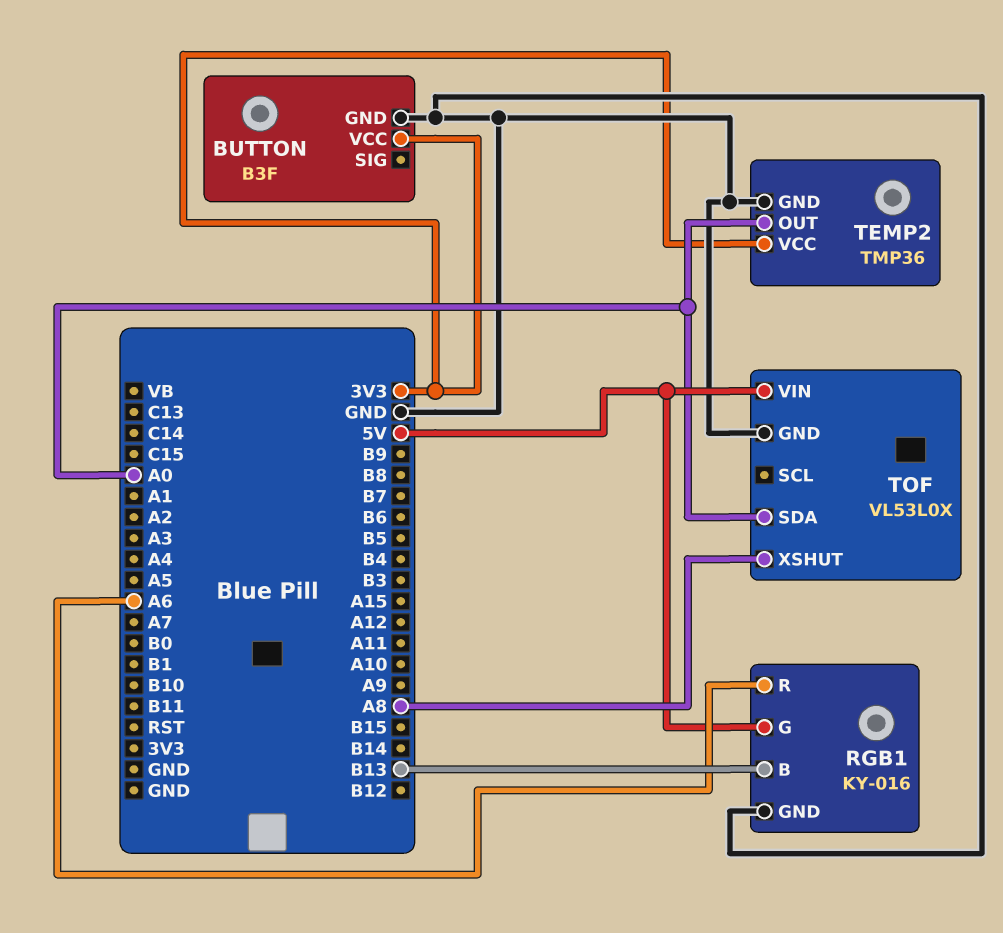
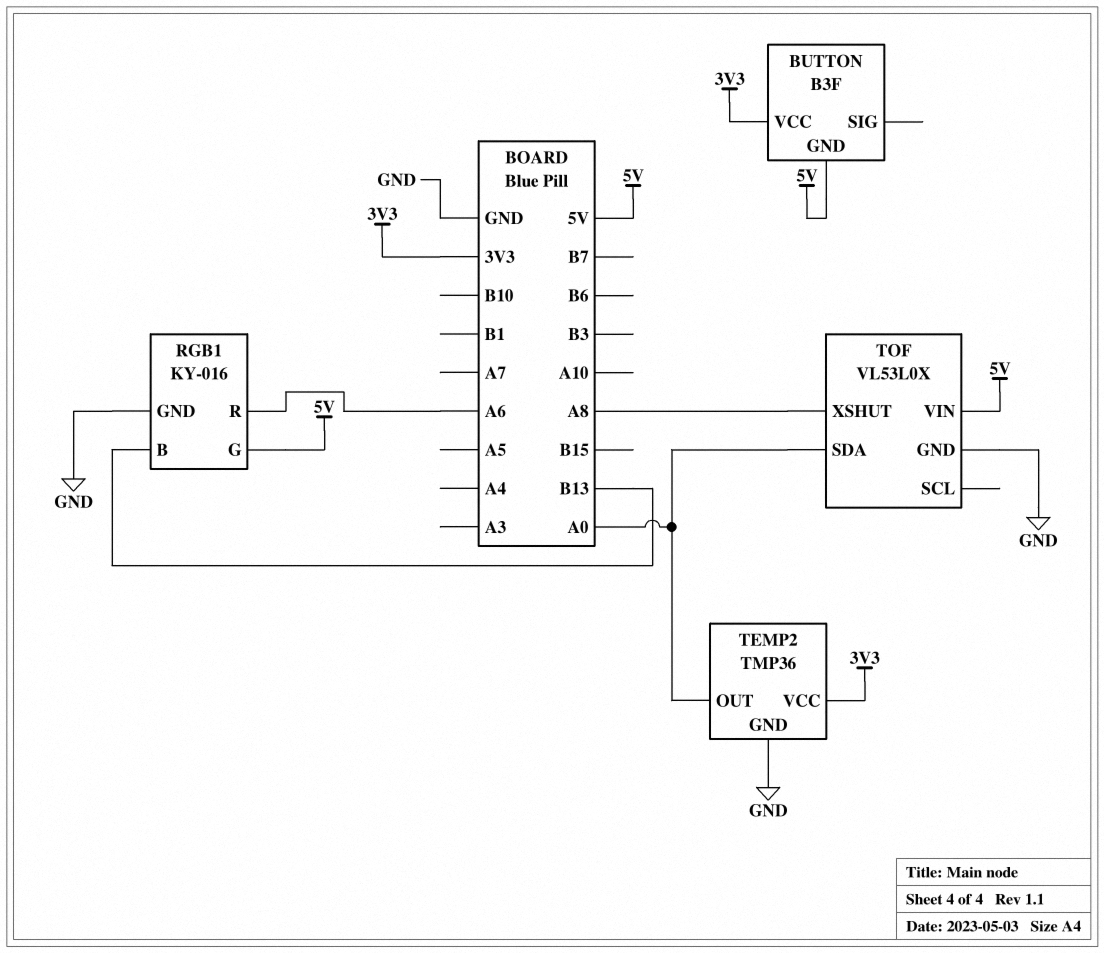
BUTTON pin GND: GND -> 5V

